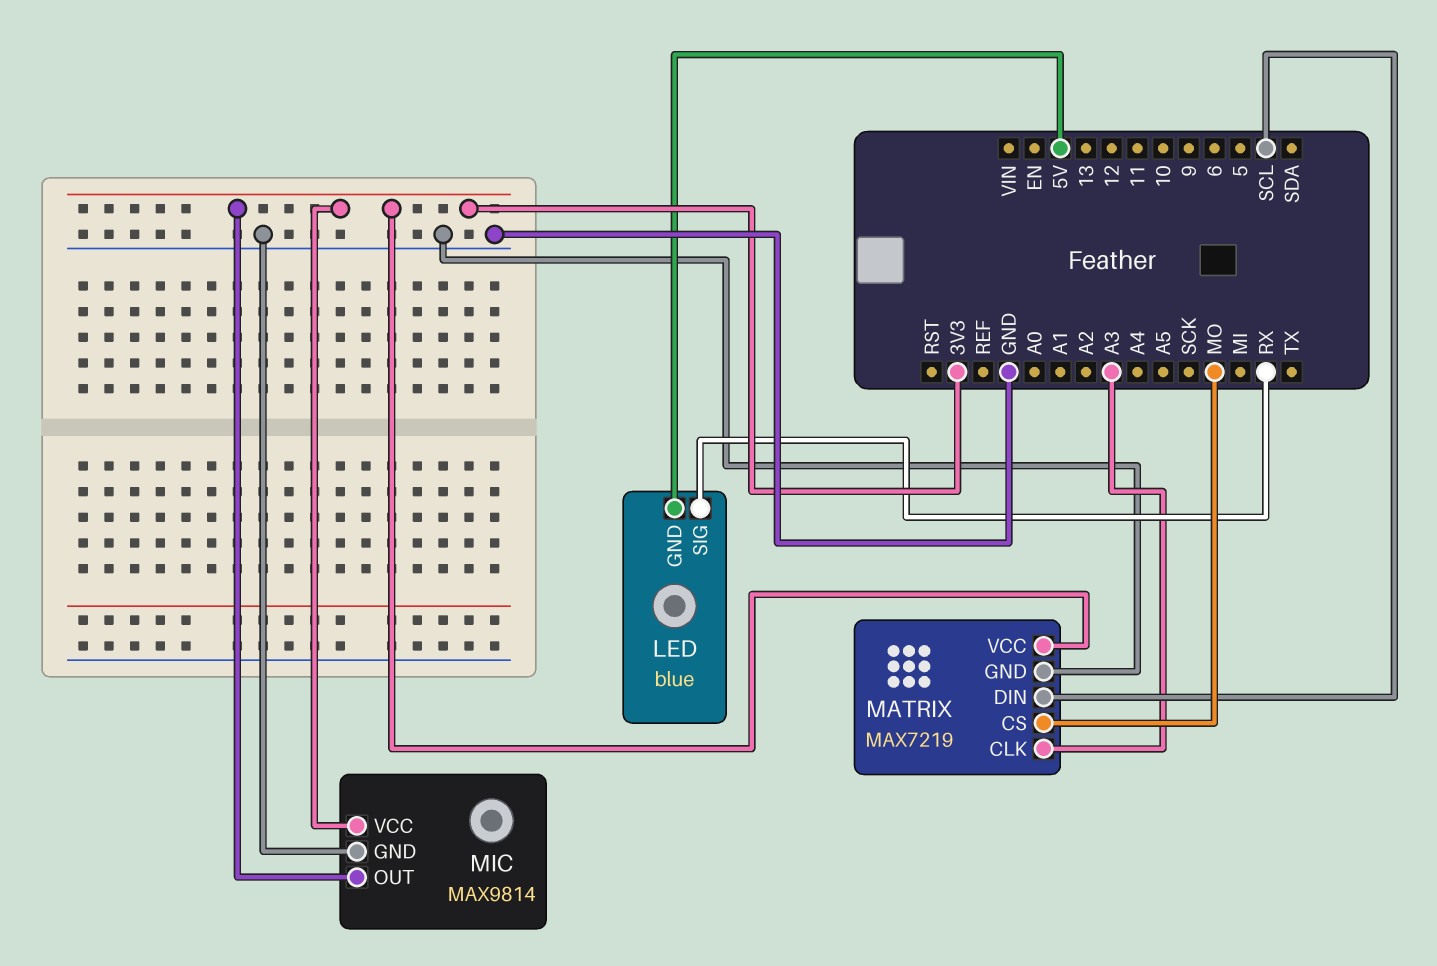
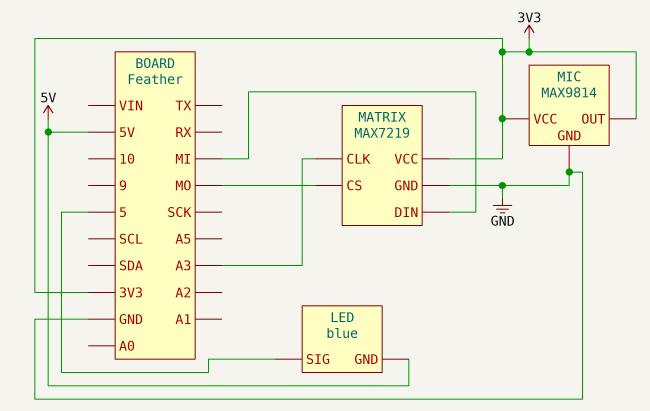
LED pin SIG: RX -> 5
MATRIX pin DIN: SCL -> MI

